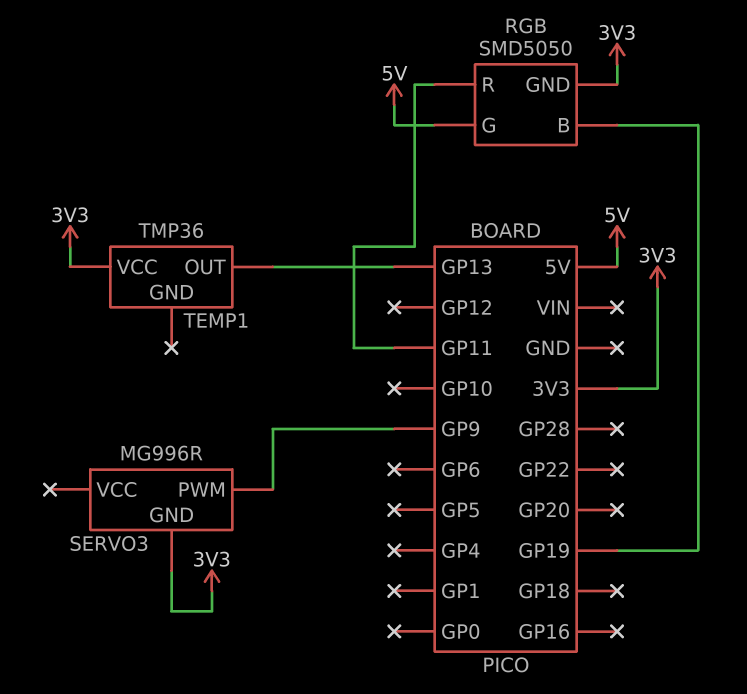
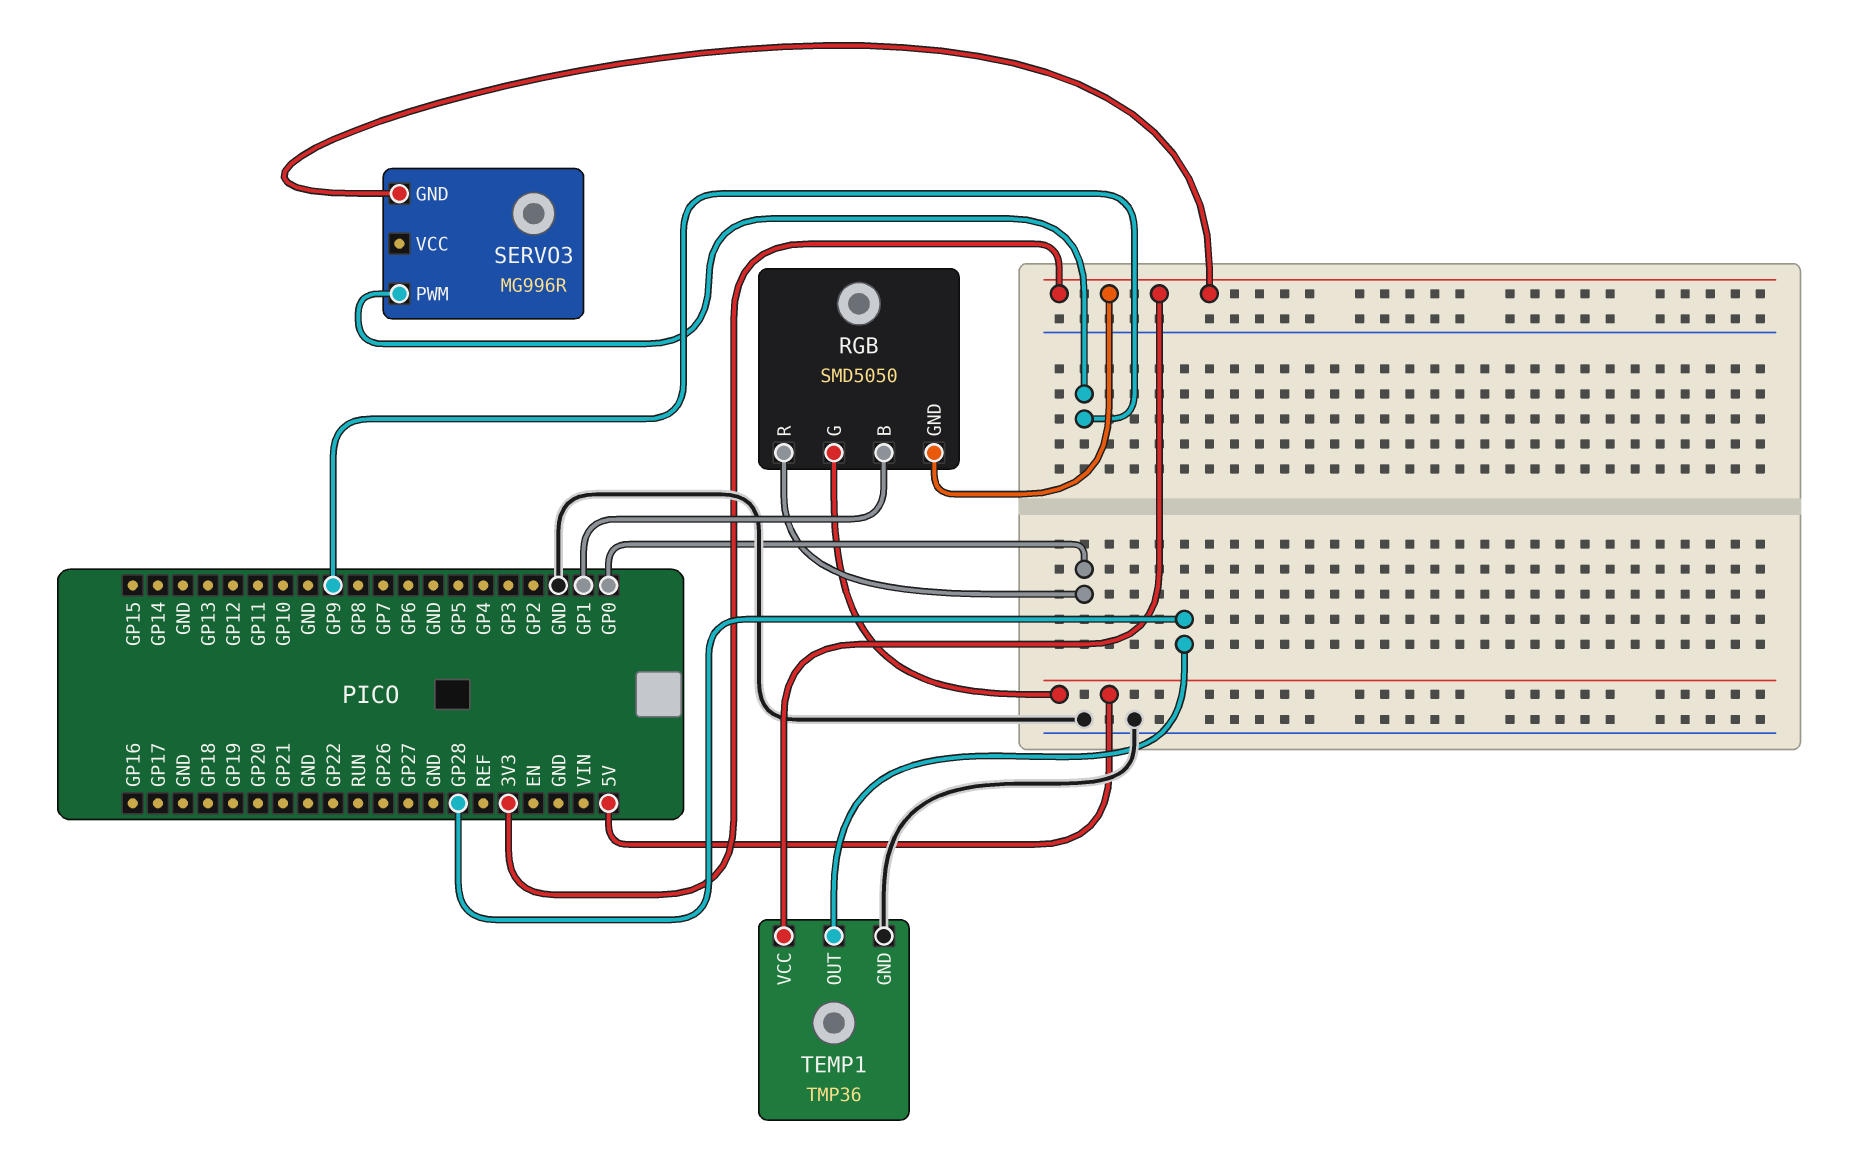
RGB pin B: GP19 -> GP1
RGB pin R: GP11 -> GP0
TEMP1 pin GND: none -> GND
TEMP1 pin OUT: GP13 -> GP28

